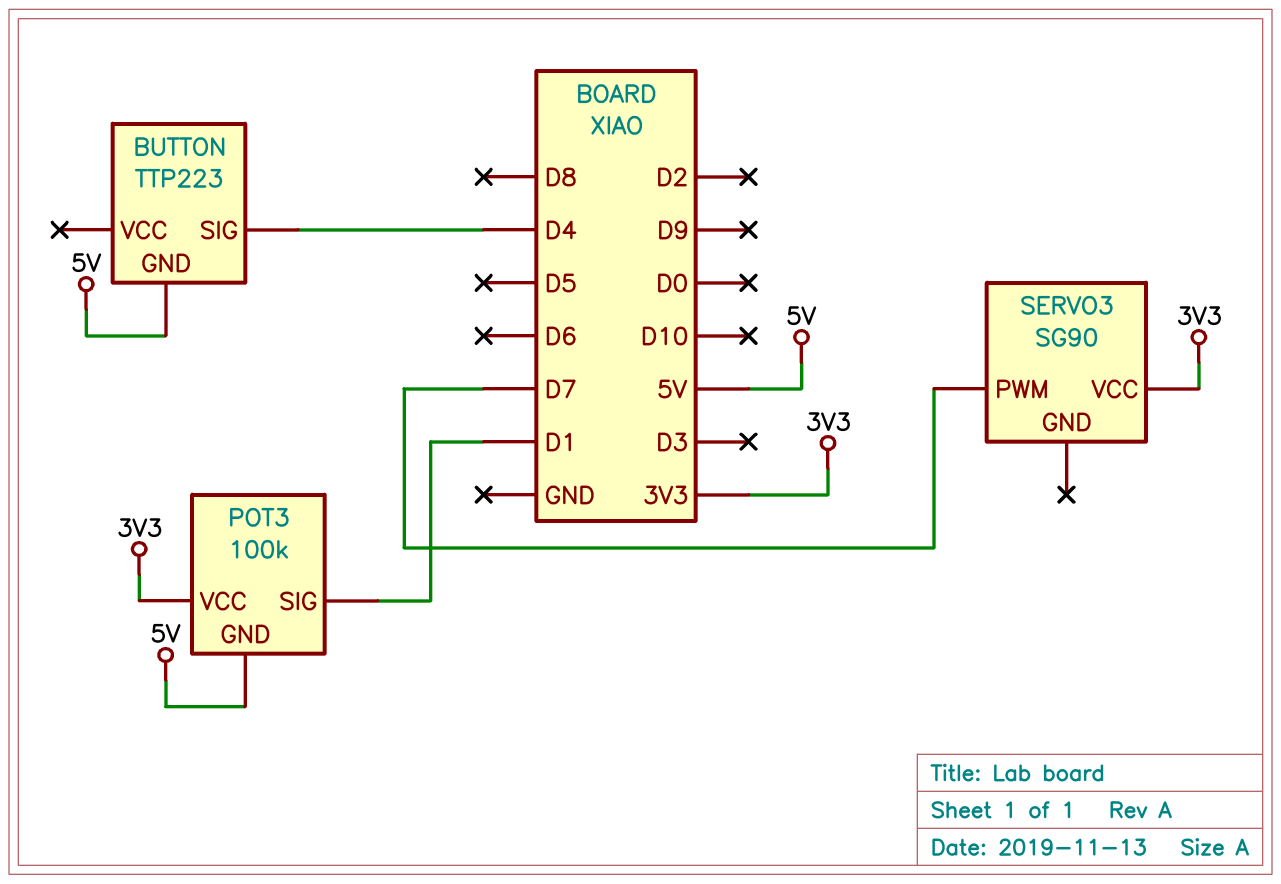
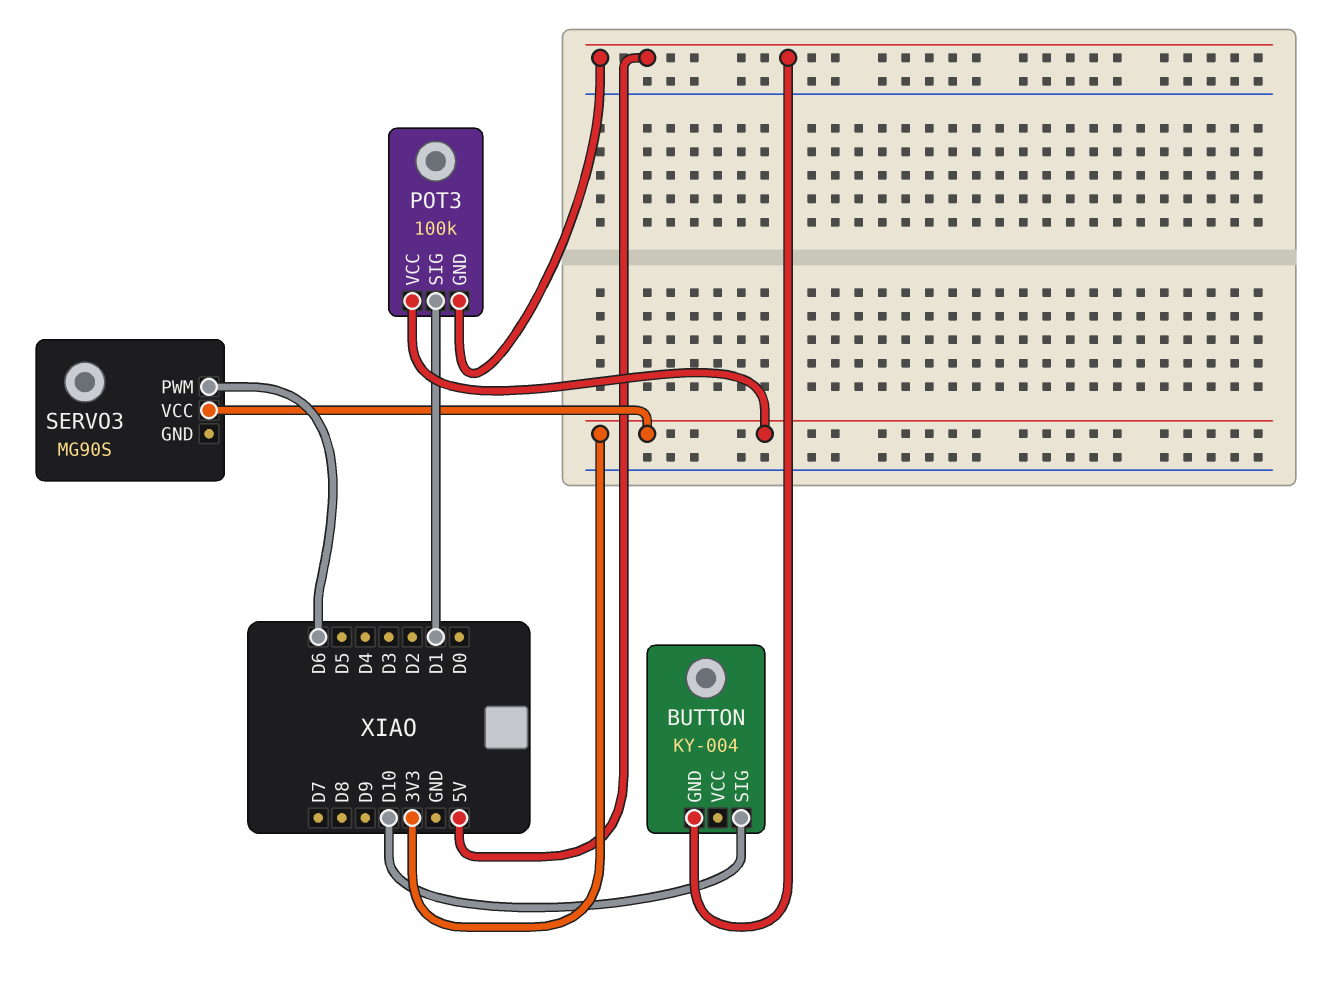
BUTTON: TTP223 -> KY-004
BUTTON pin SIG: D4 -> D10
SERVO3: SG90 -> MG90S
SERVO3 pin PWM: D7 -> D6

